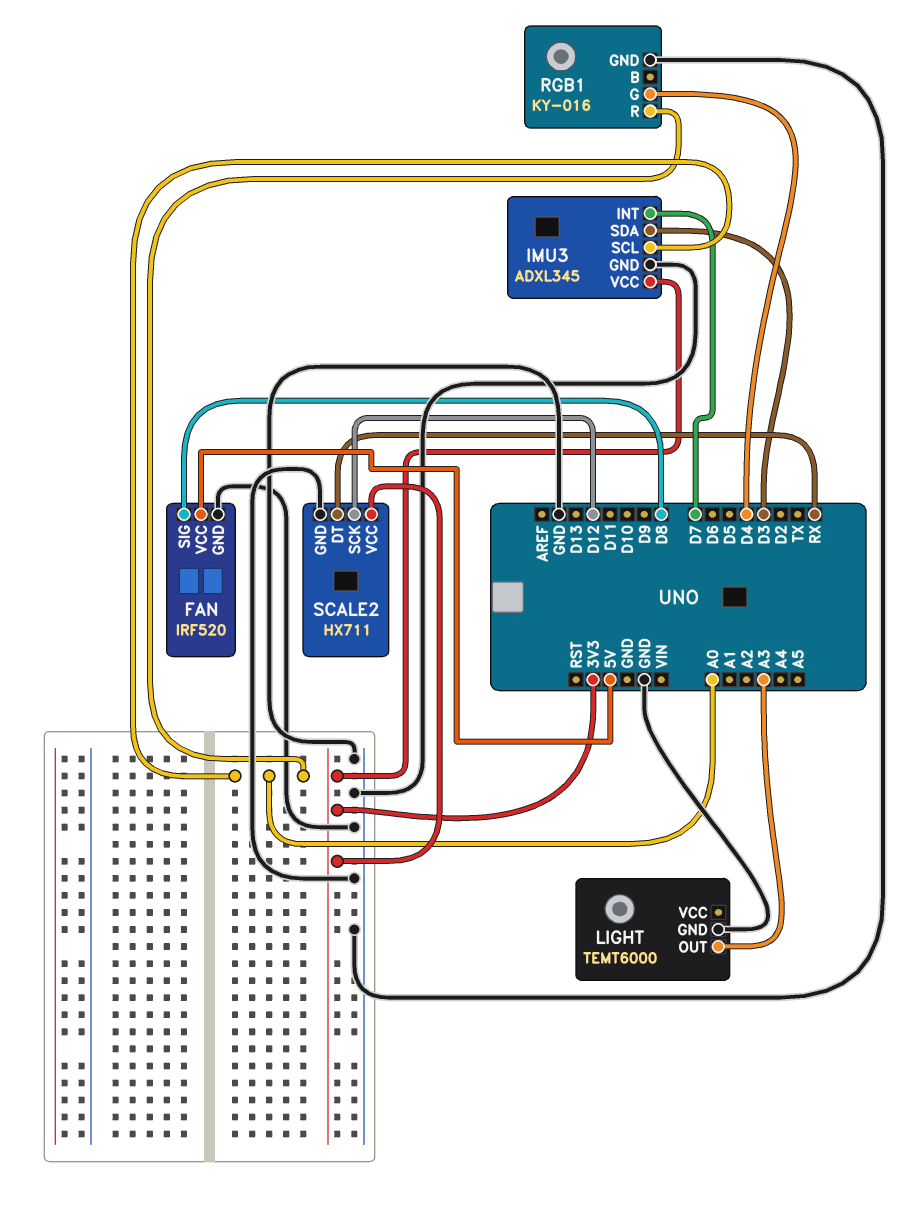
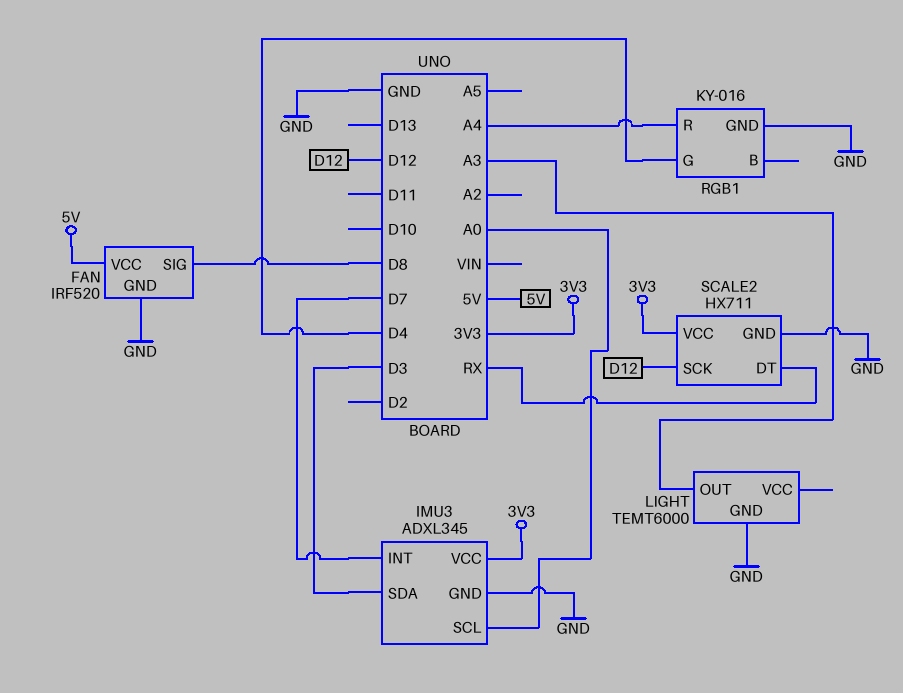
RGB1 pin R: A0 -> A4

